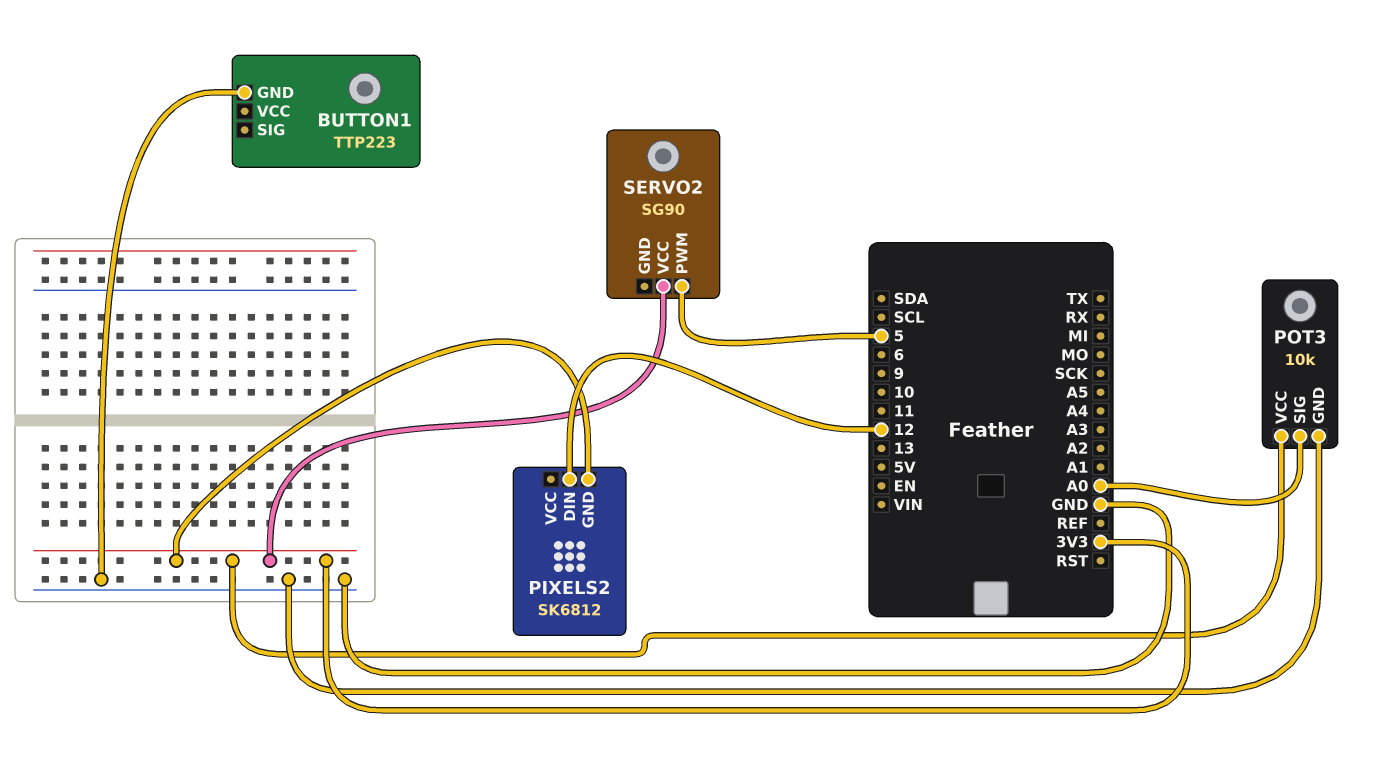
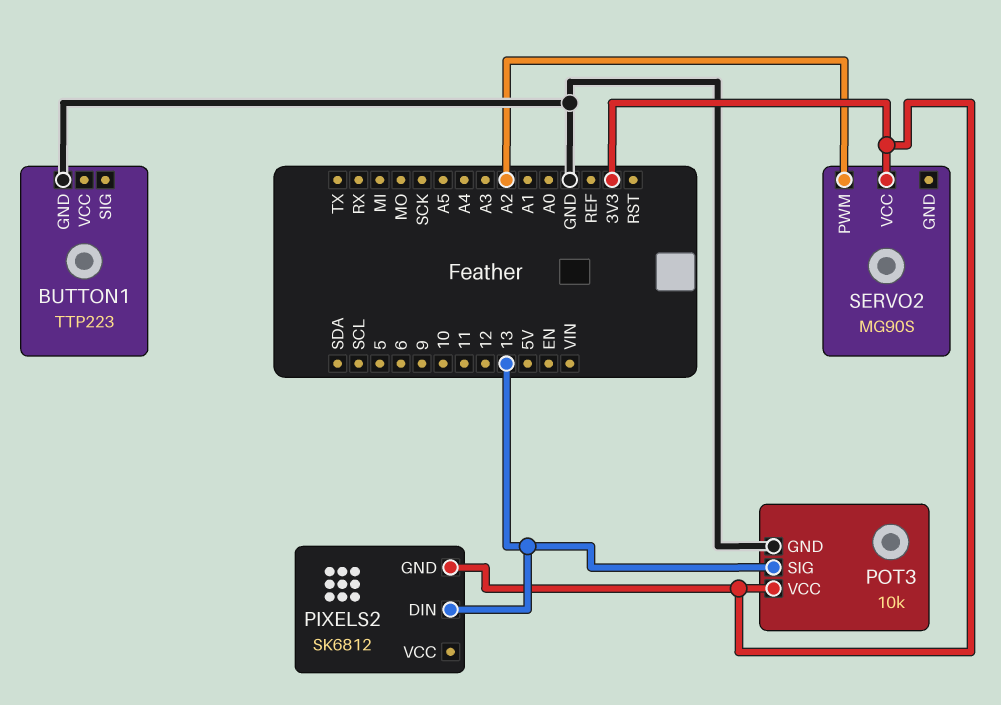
PIXELS2 pin DIN: 12 -> 13
POT3 pin SIG: A0 -> 13
SERVO2: SG90 -> MG90S
SERVO2 pin PWM: 5 -> A2

